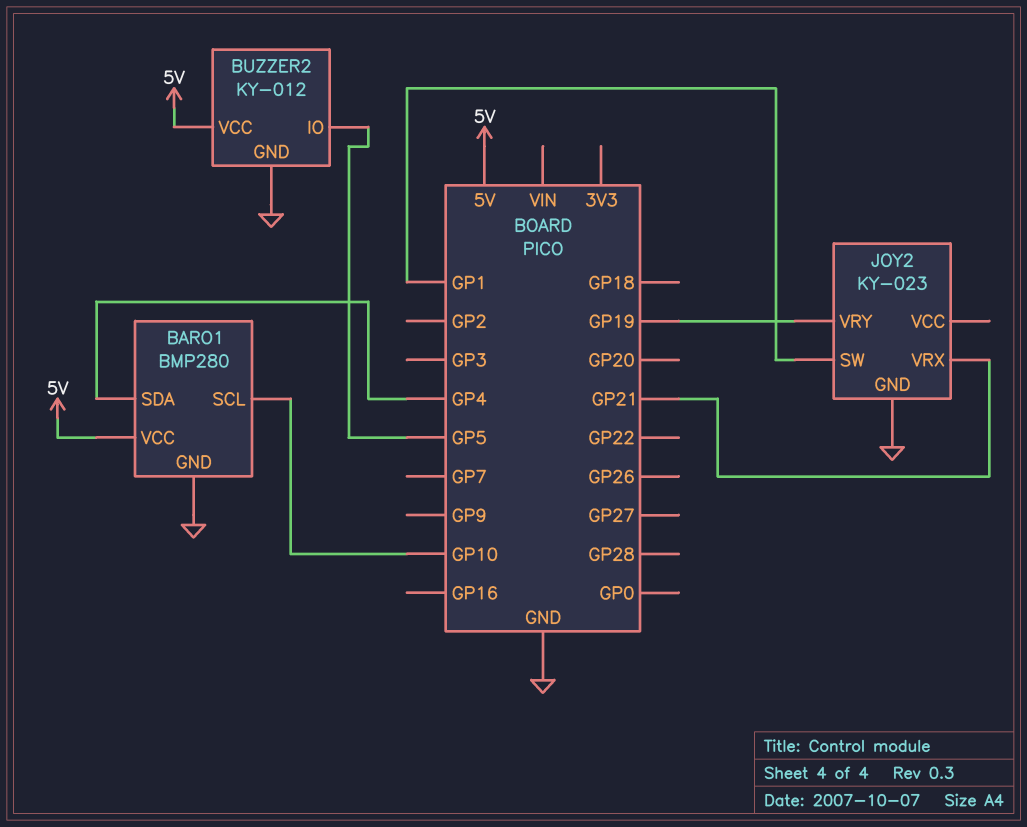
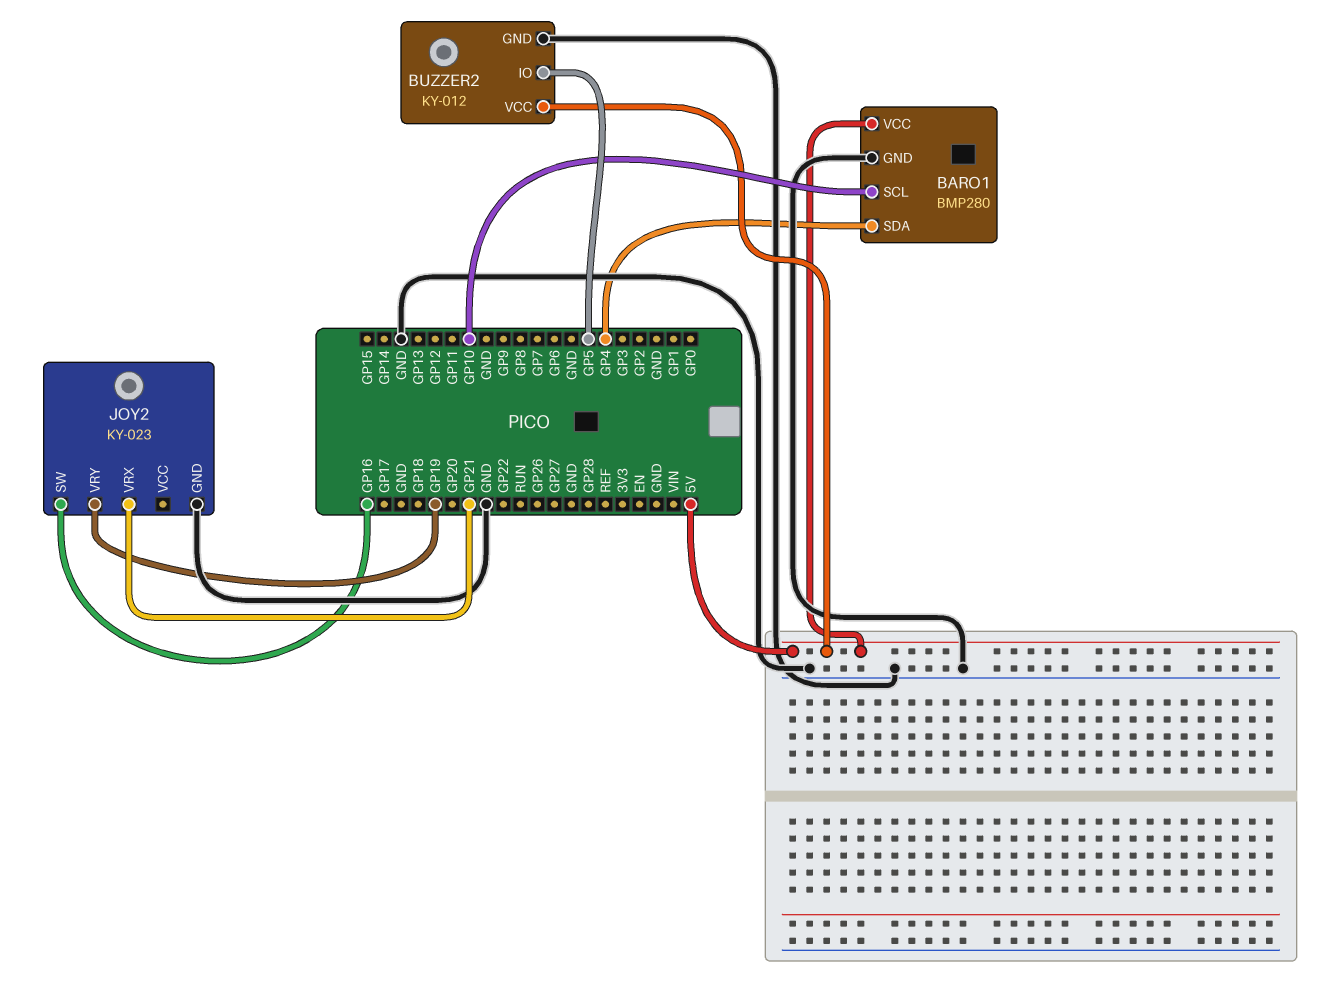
JOY2 pin SW: GP1 -> GP16

